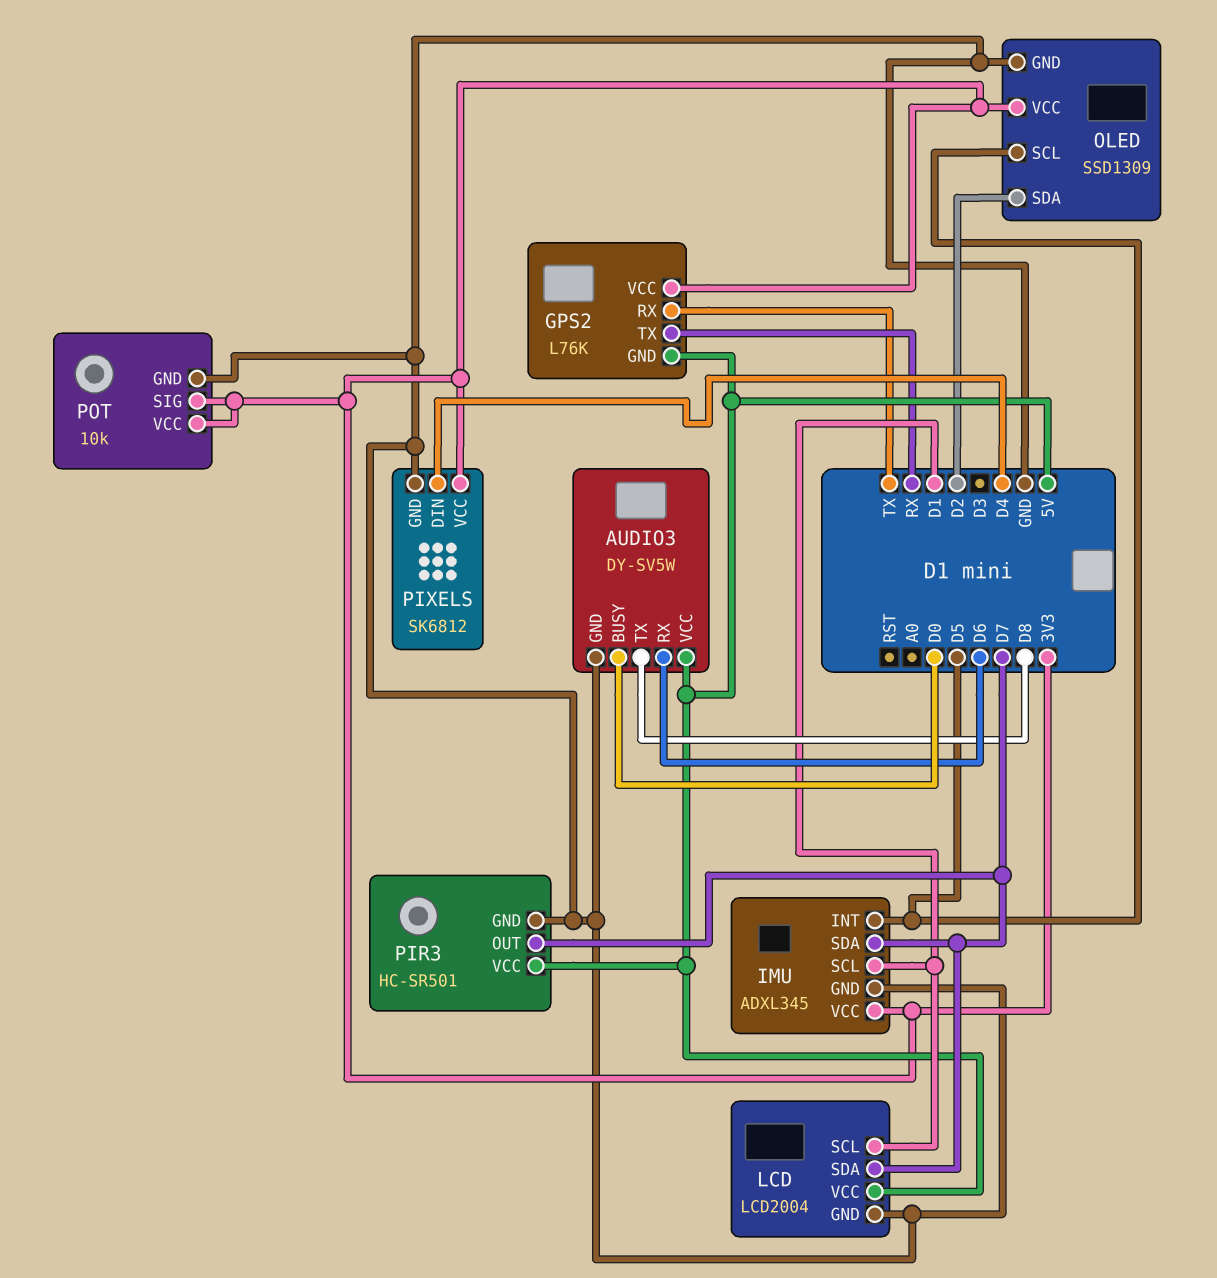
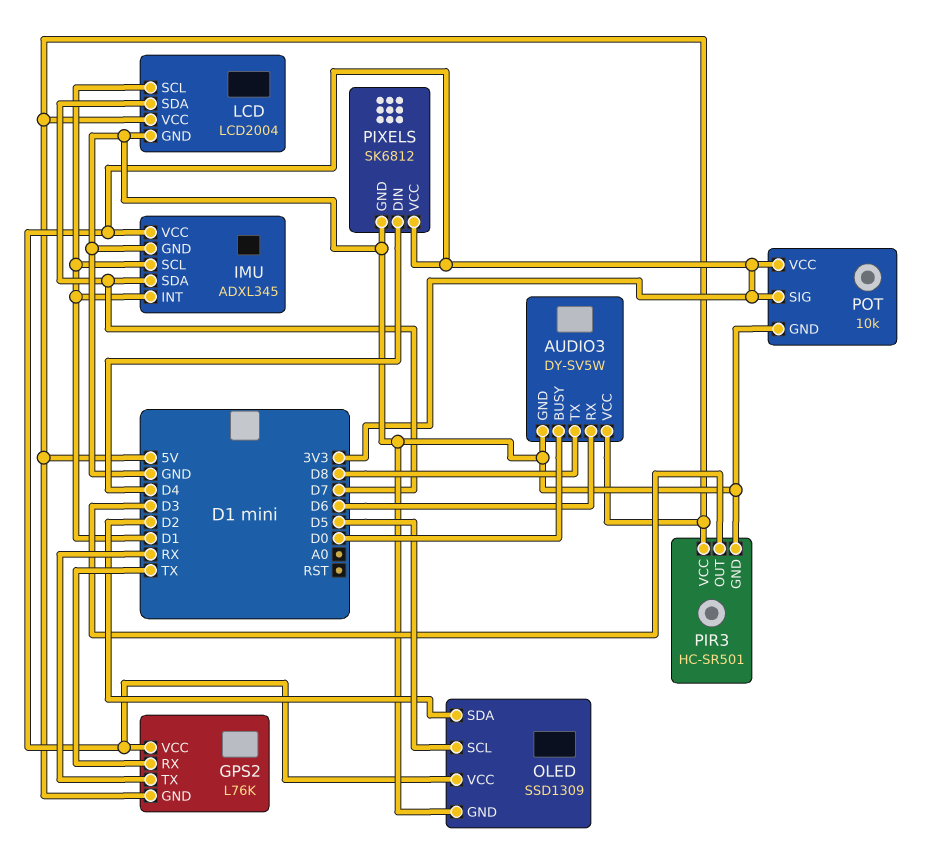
IMU pin INT: D5 -> D1
PIR3 pin OUT: D7 -> D3

